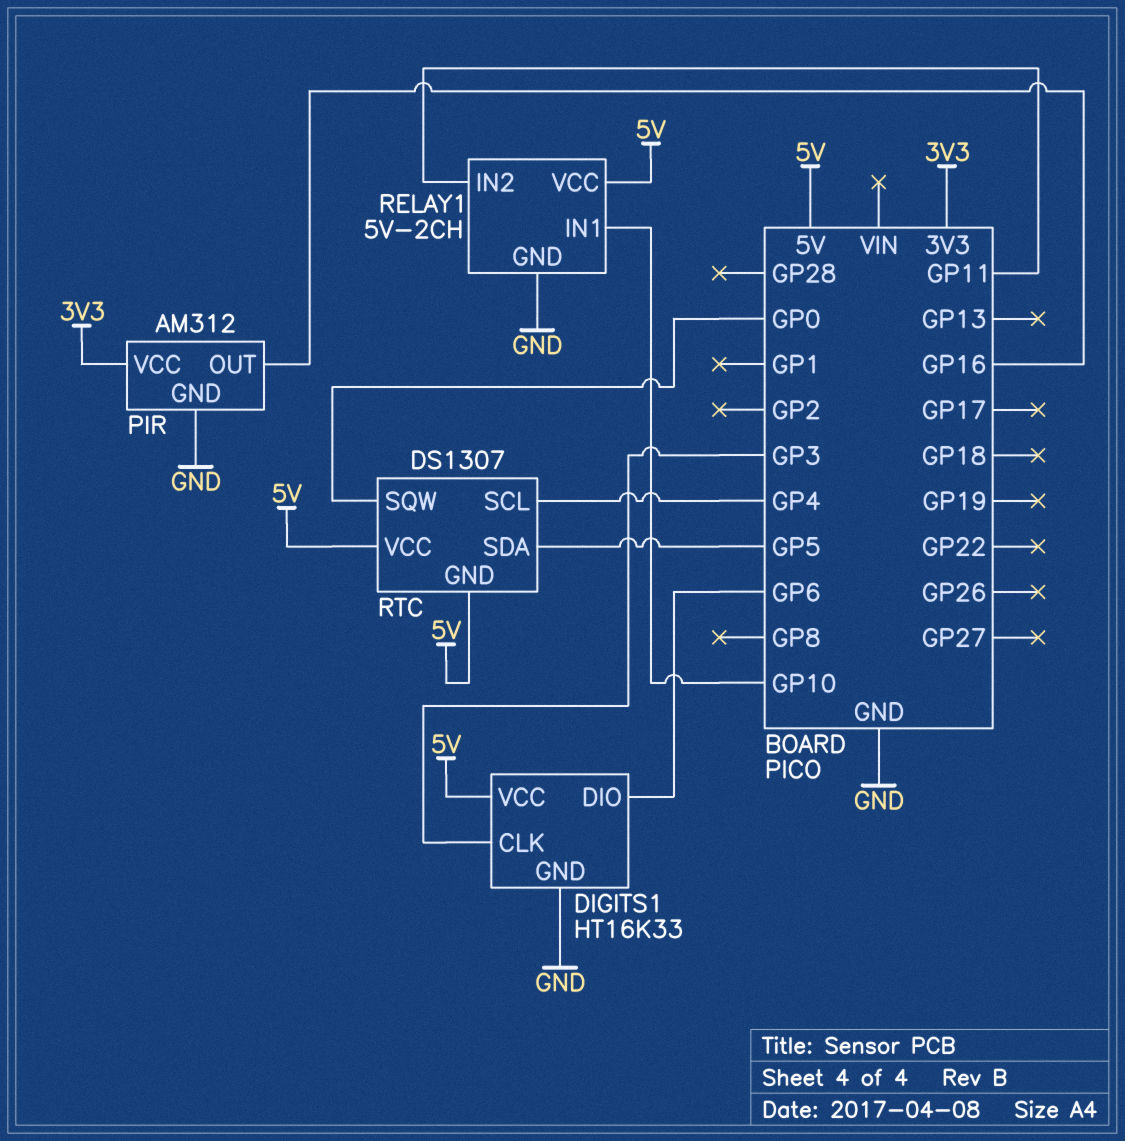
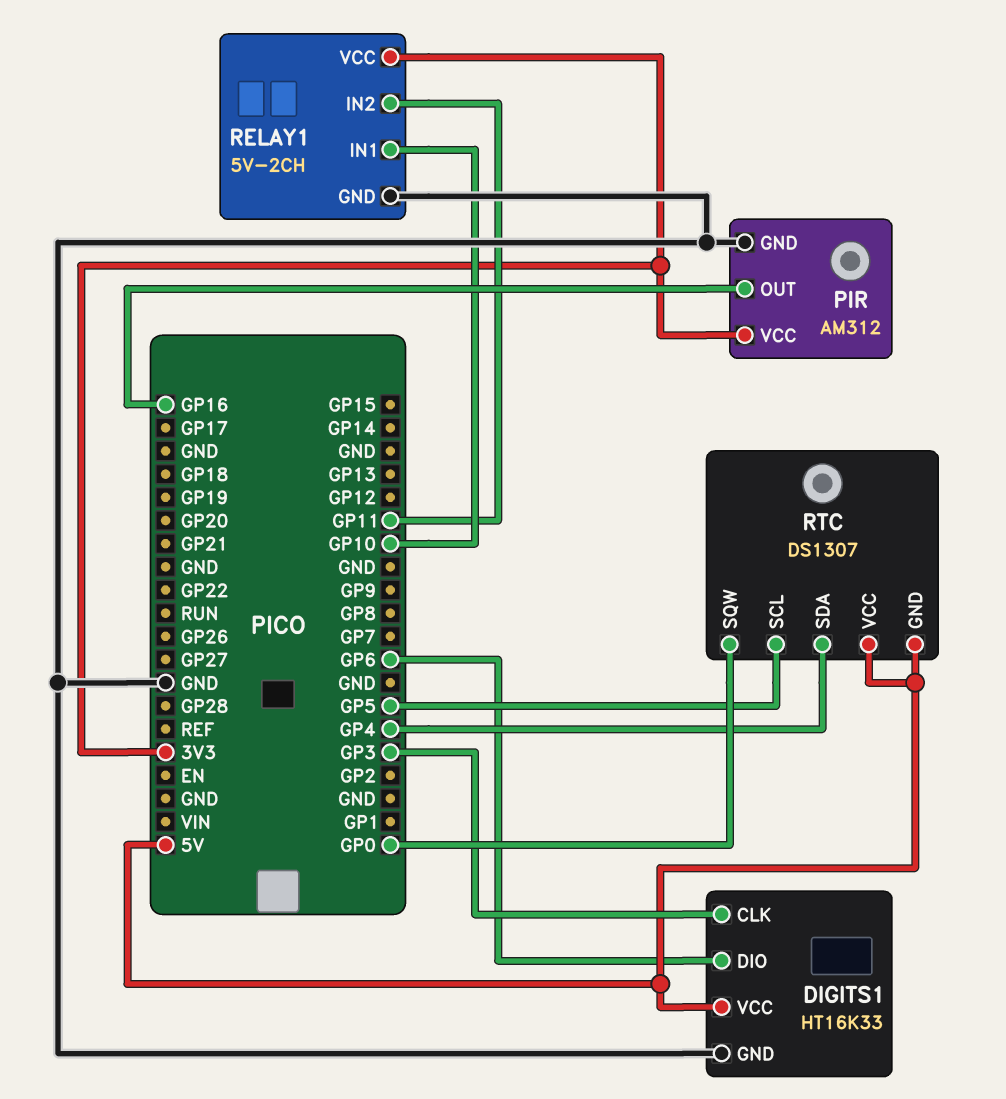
RELAY1 pin VCC: 5V -> 3V3
RTC pin SCL: GP4 -> GP5
RTC pin SDA: GP5 -> GP4

